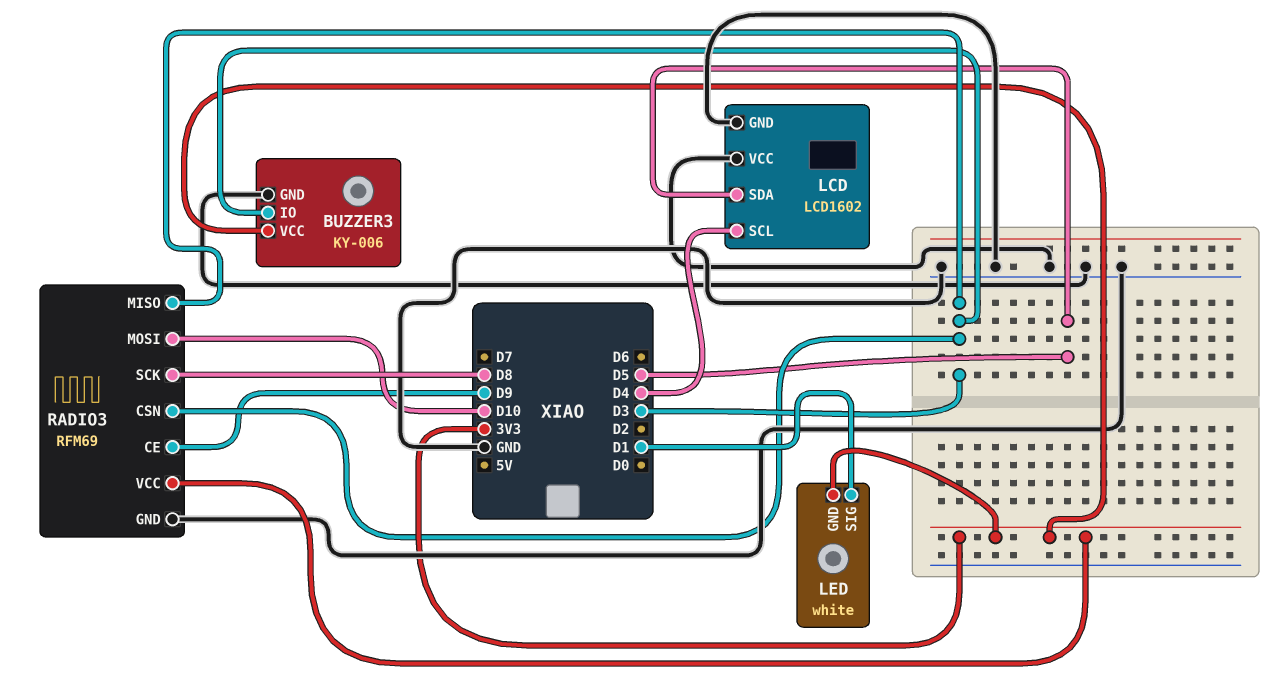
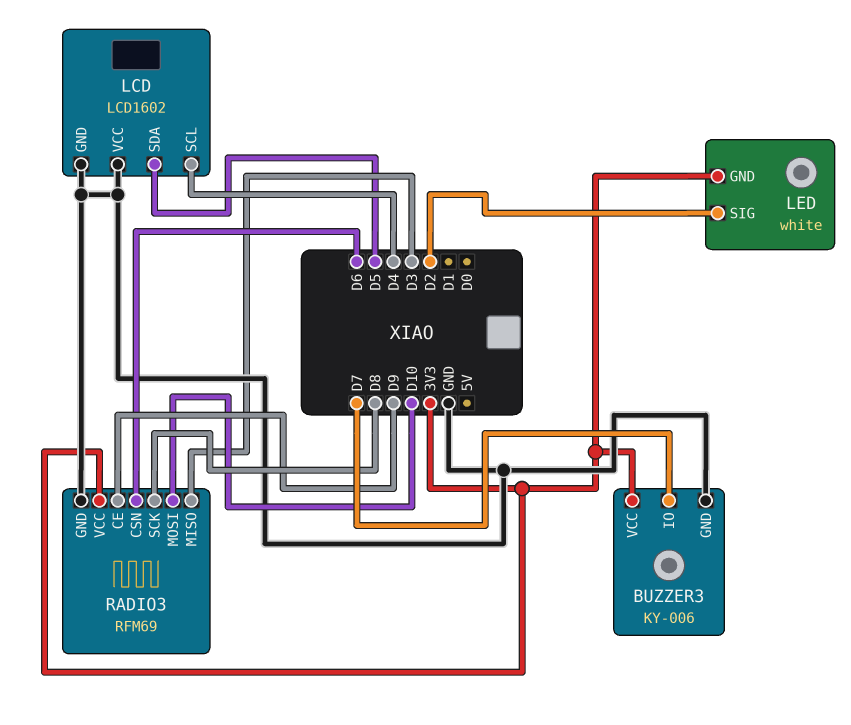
BUZZER3 pin IO: D3 -> D7
LED pin SIG: D1 -> D2
RADIO3 pin CSN: D3 -> D6

